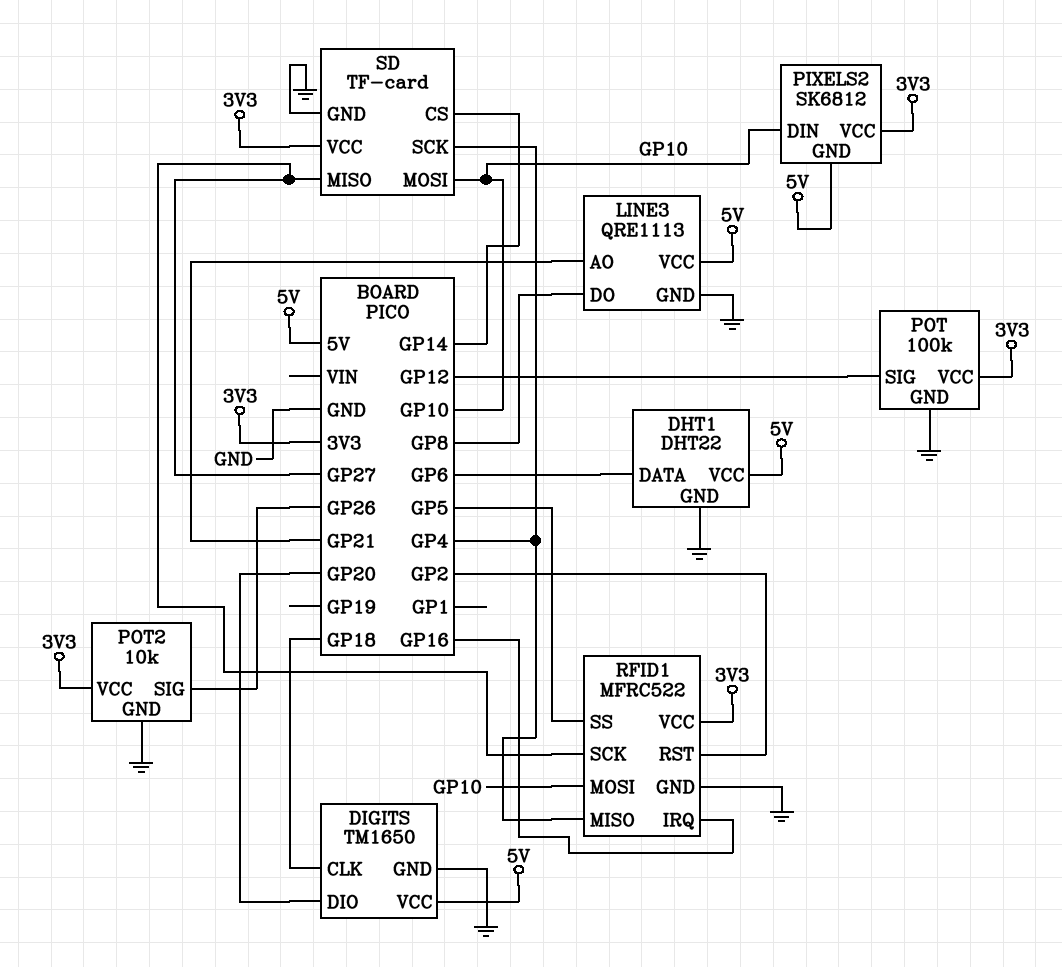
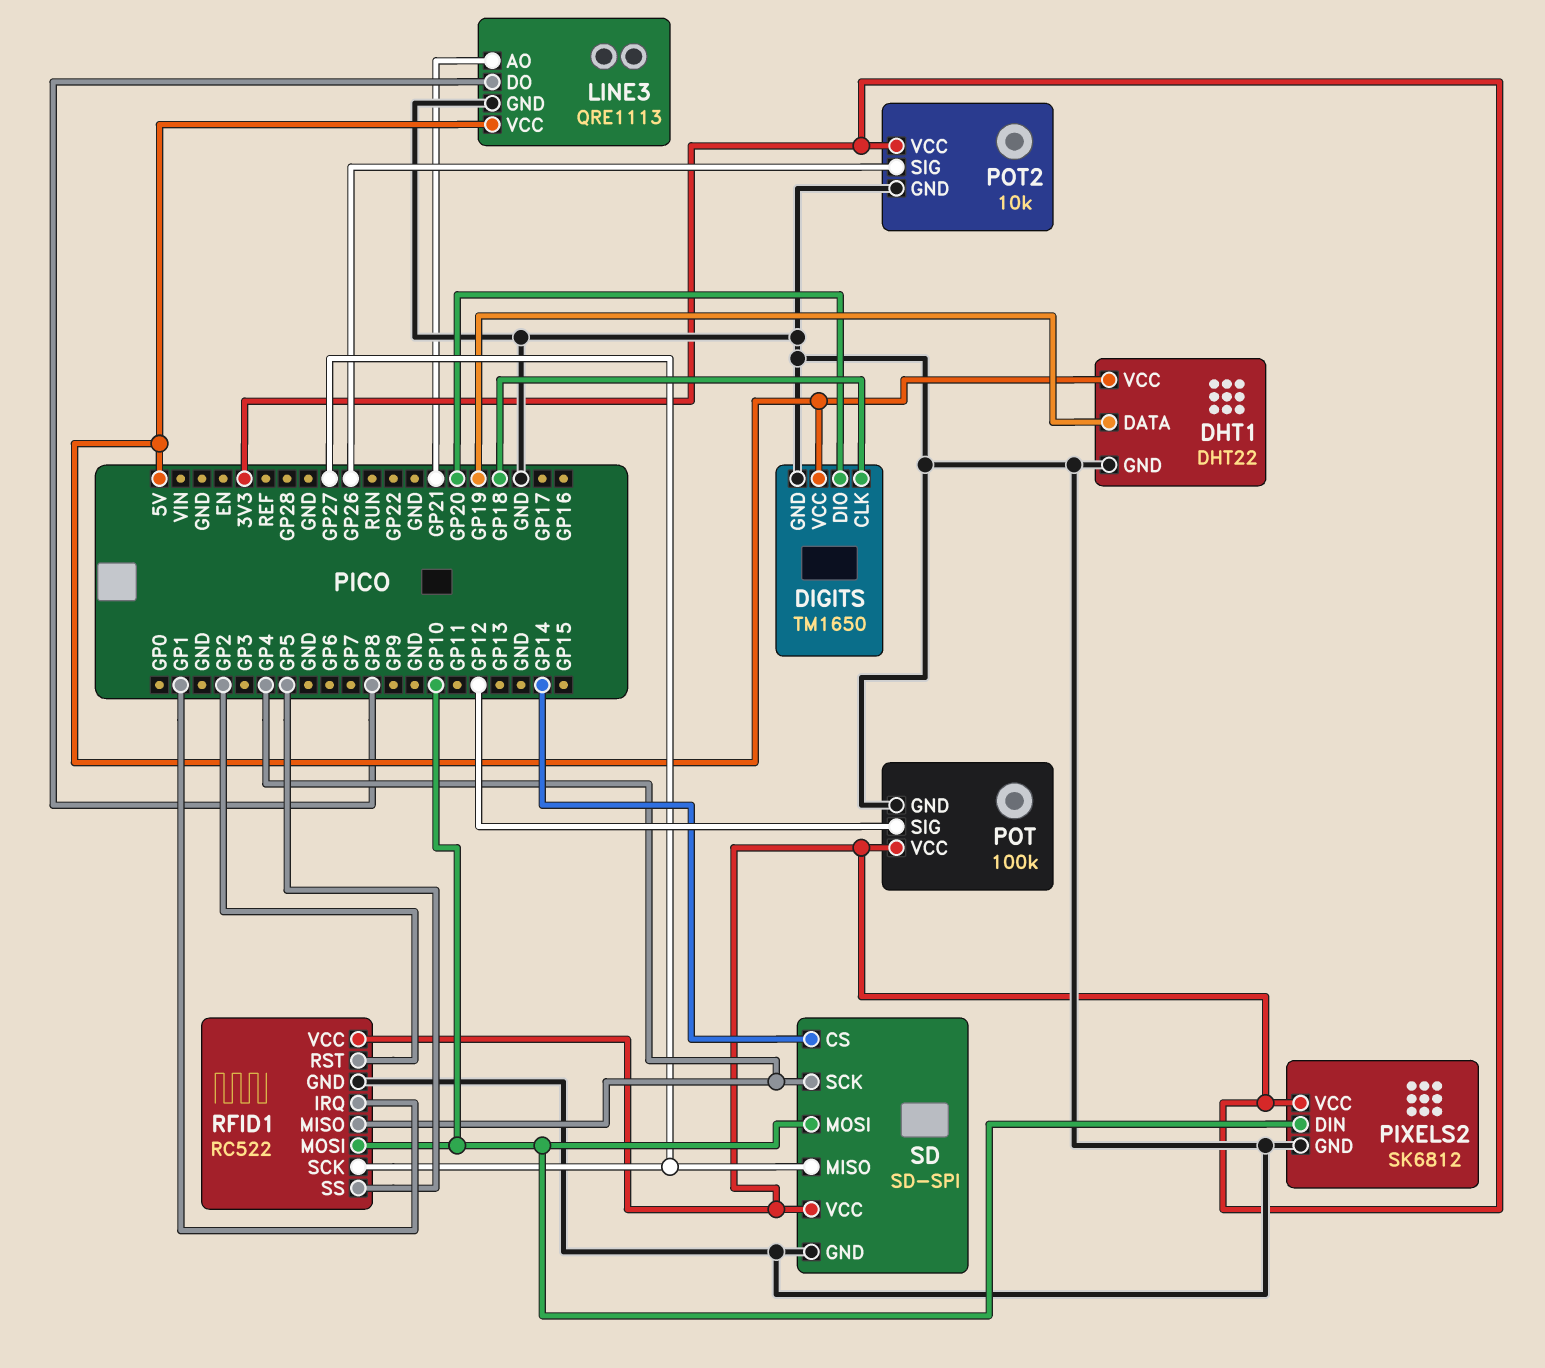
DHT1 pin DATA: GP6 -> GP19
PIXELS2 pin GND: 5V -> GND
RFID1: MFRC522 -> RC522
RFID1 pin IRQ: GP16 -> GP1
SD: TF-card -> SD-SPI

